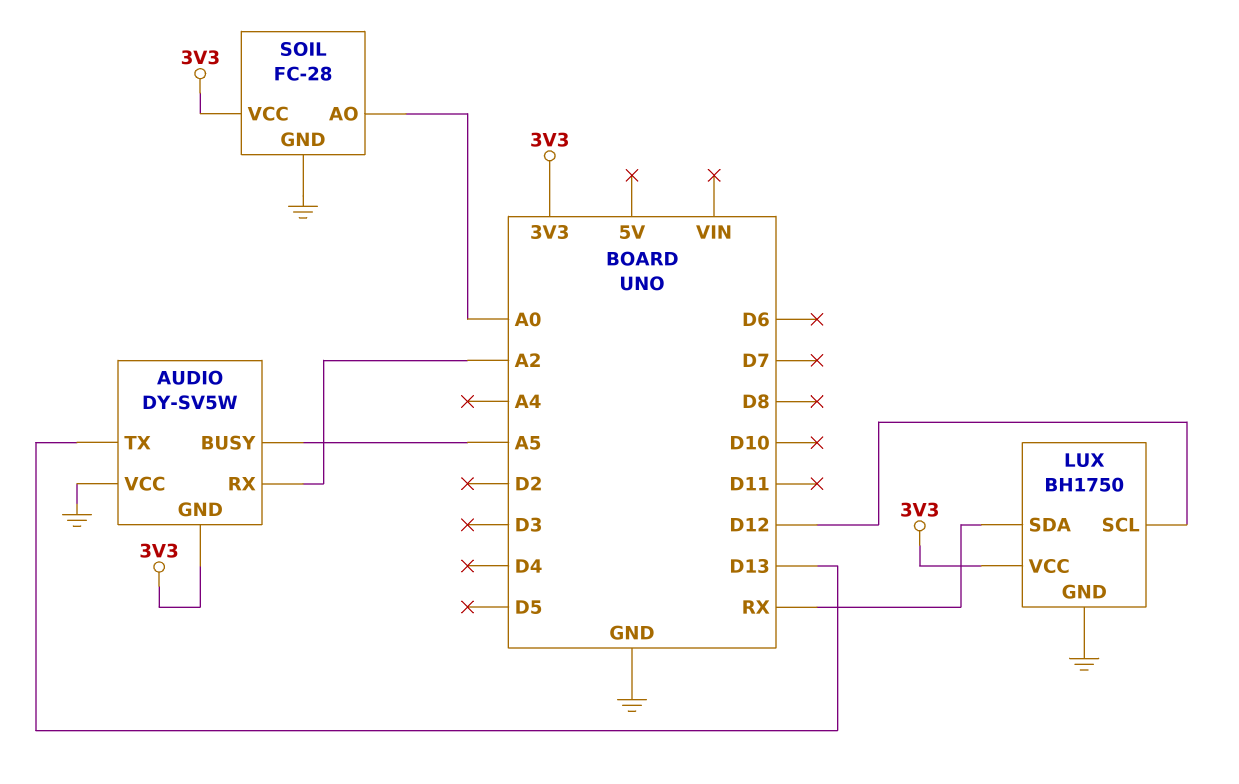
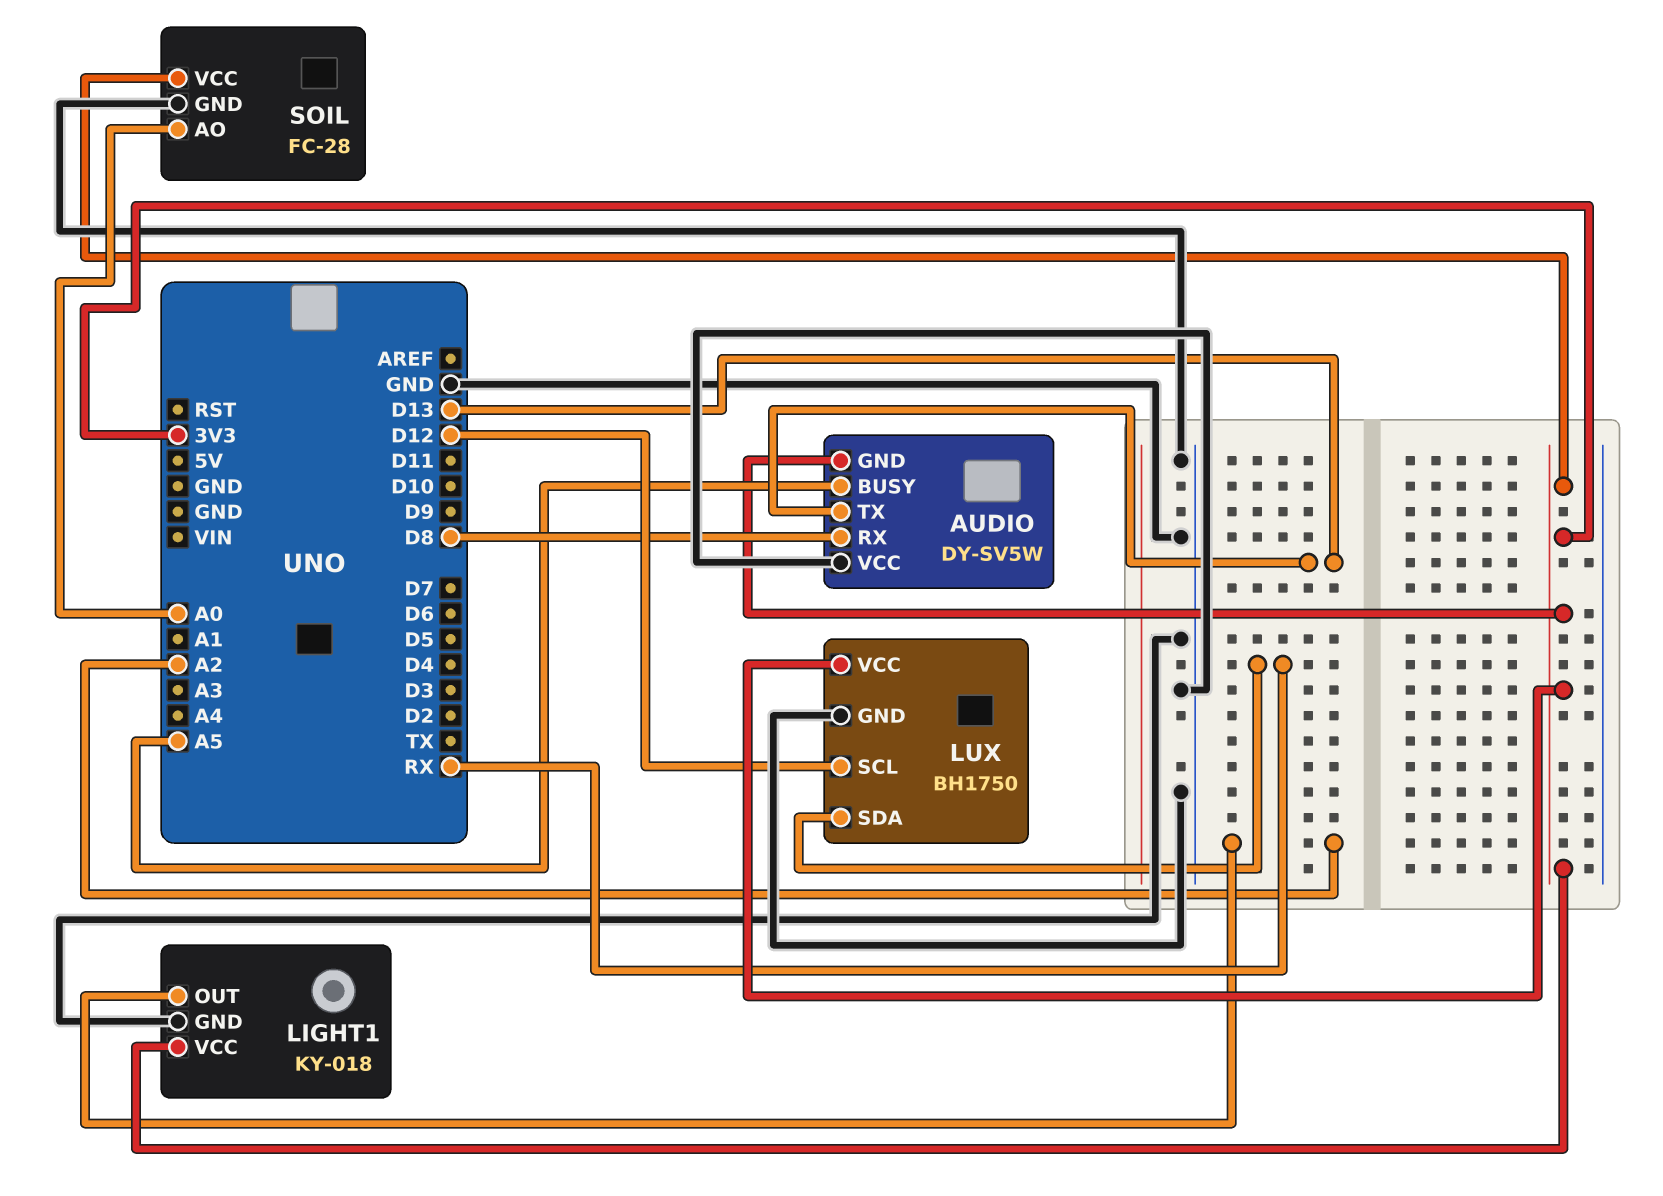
AUDIO pin RX: A2 -> D8
LIGHT1: none -> KY-018
LIGHT1 pin GND: none -> GND
LIGHT1 pin OUT: none -> A2
LIGHT1 pin VCC: none -> 3V3

